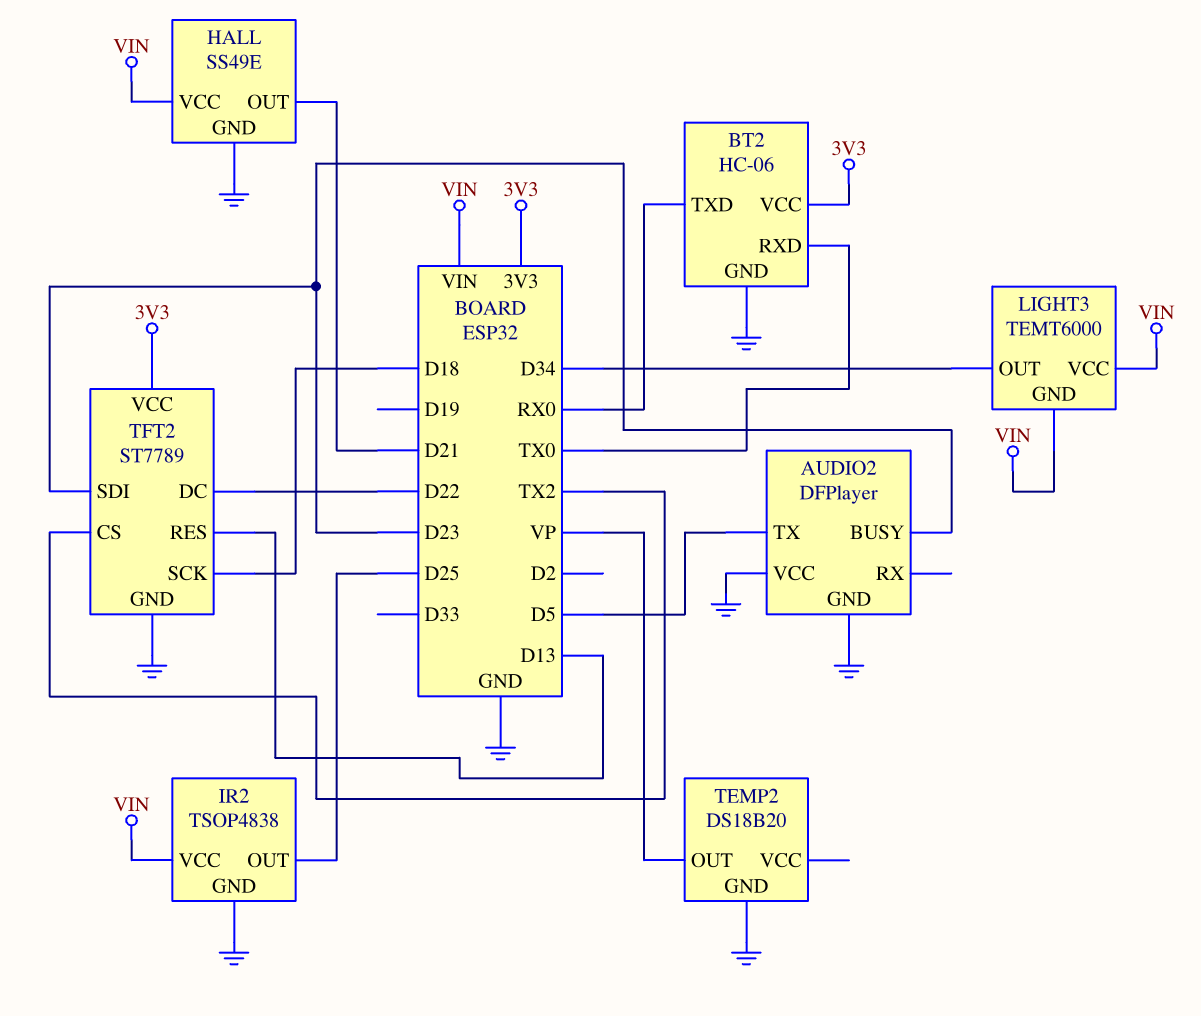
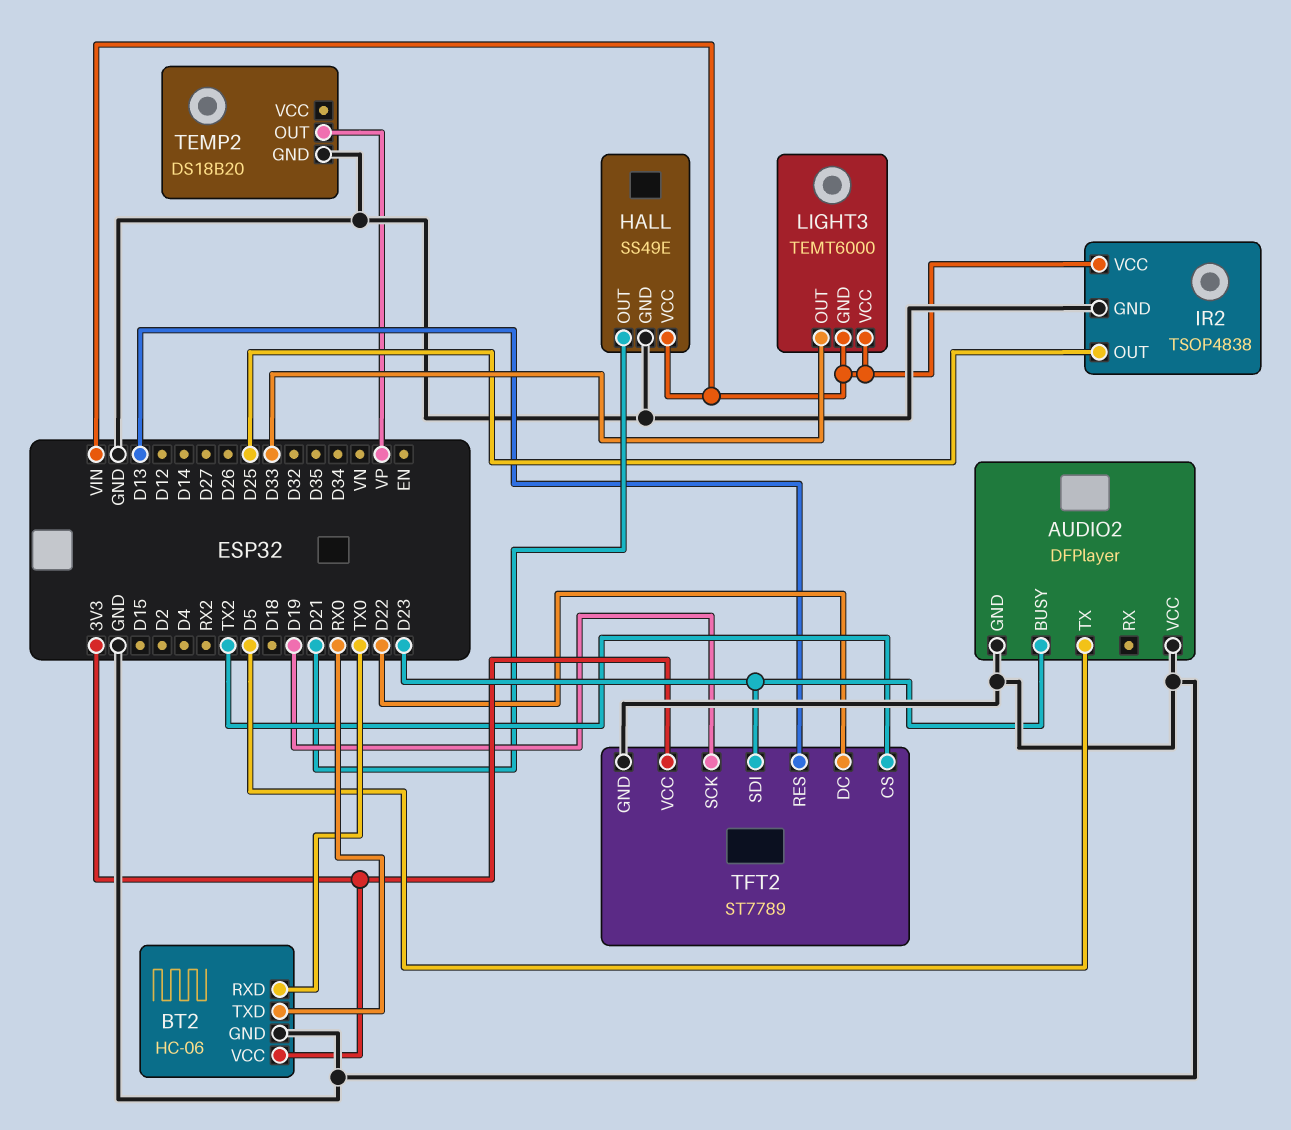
LIGHT3 pin OUT: D34 -> D33
TFT2 pin SCK: D18 -> D19

